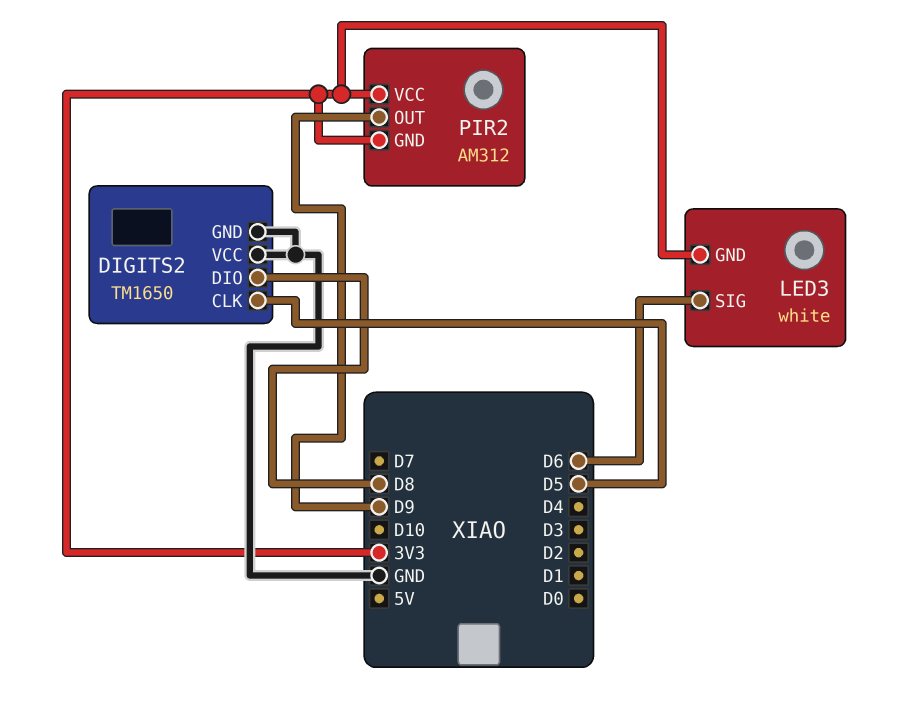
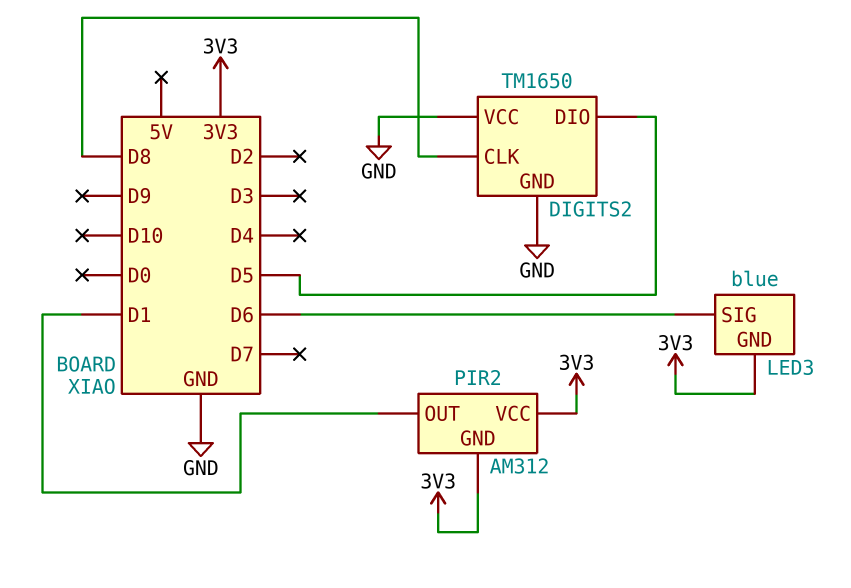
DIGITS2 pin CLK: D5 -> D8
DIGITS2 pin DIO: D8 -> D5
LED3: white -> blue
PIR2 pin OUT: D9 -> D1

